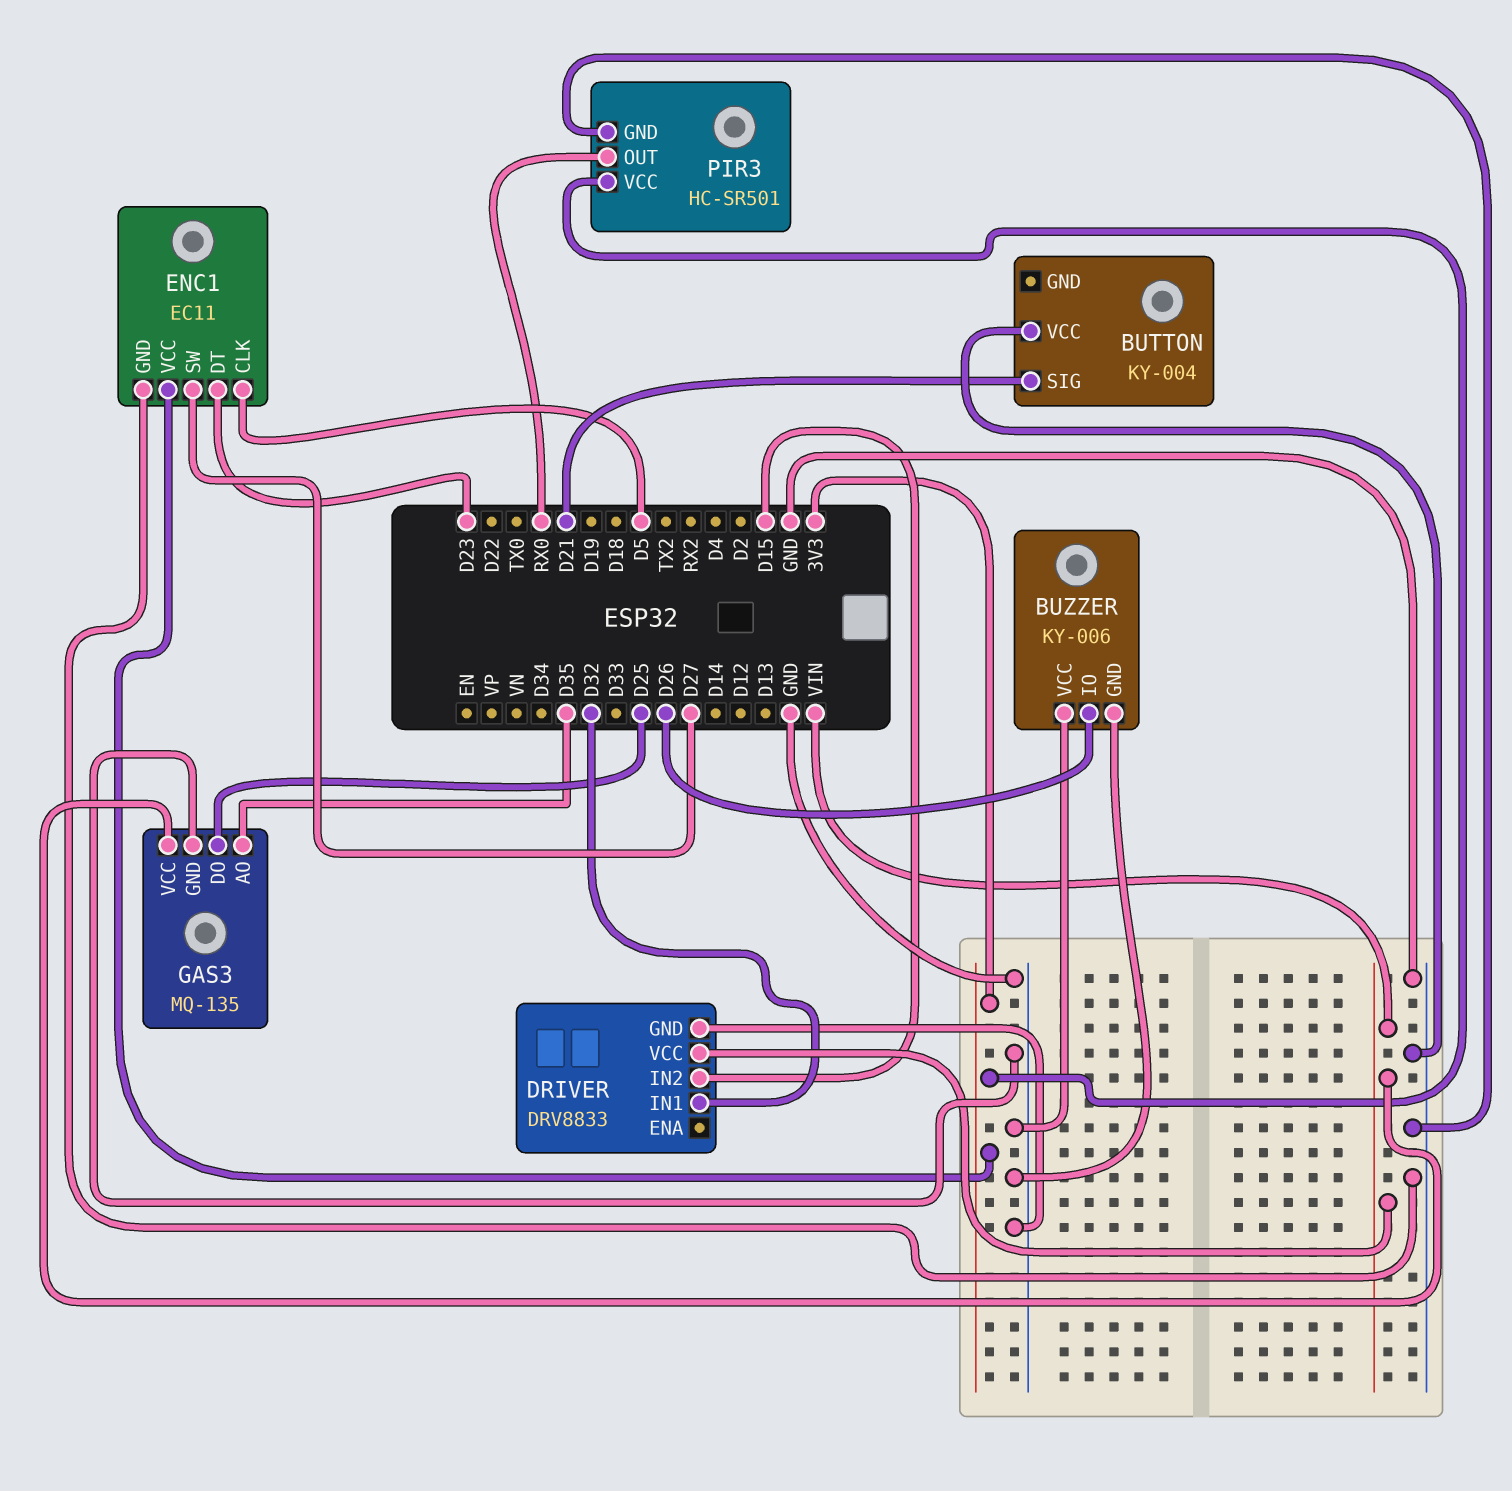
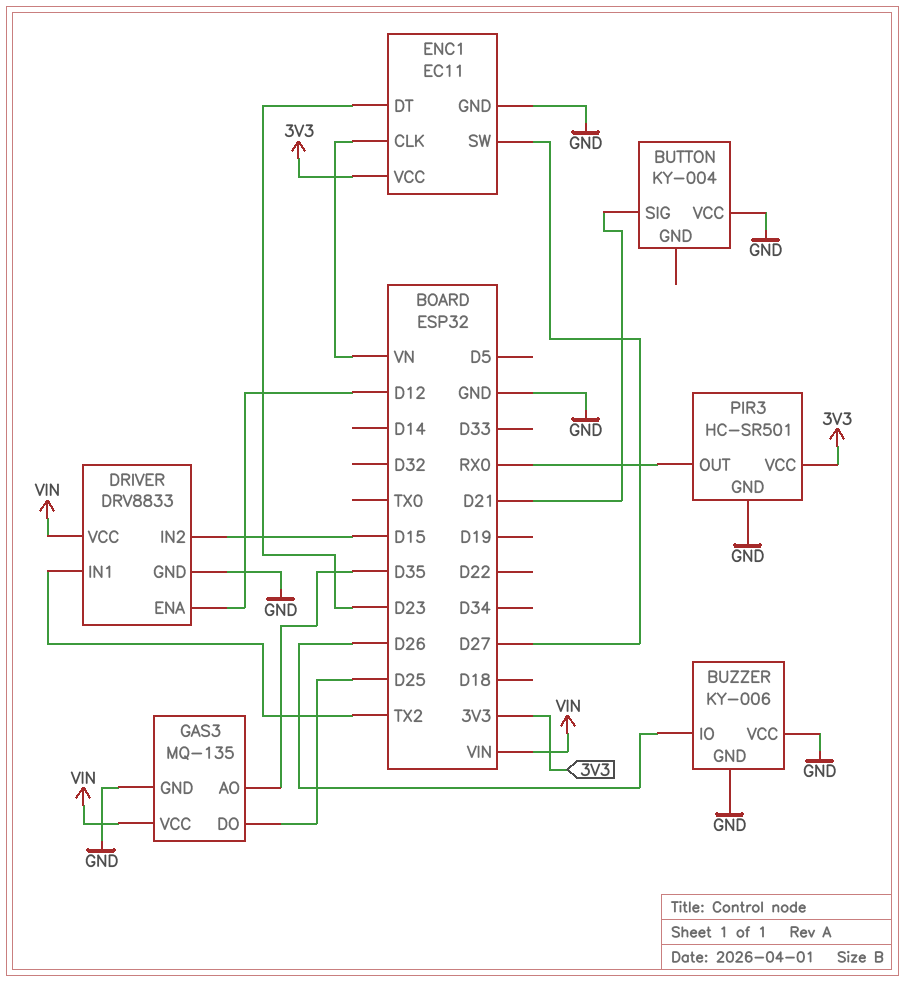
DRIVER pin ENA: none -> D12
DRIVER pin IN1: D32 -> TX2
ENC1 pin CLK: D5 -> VN

